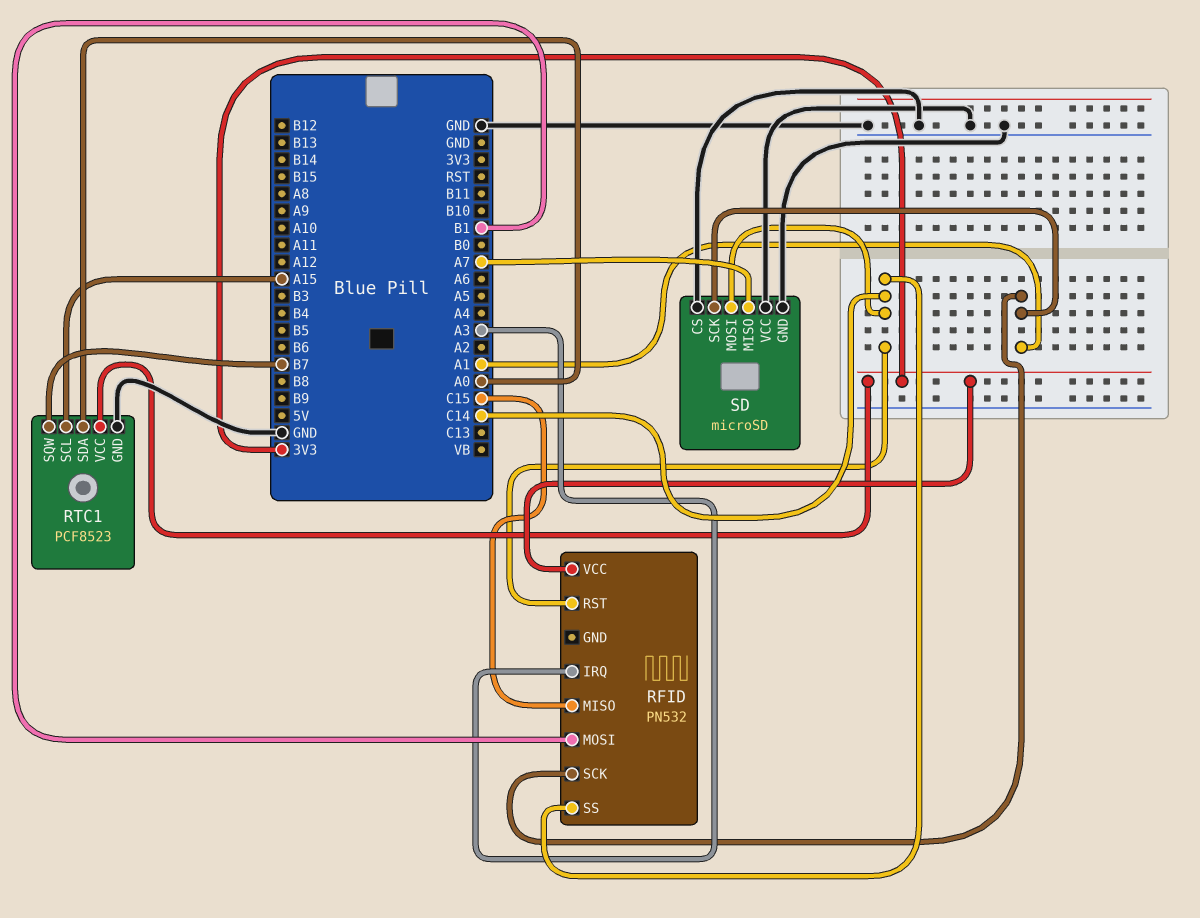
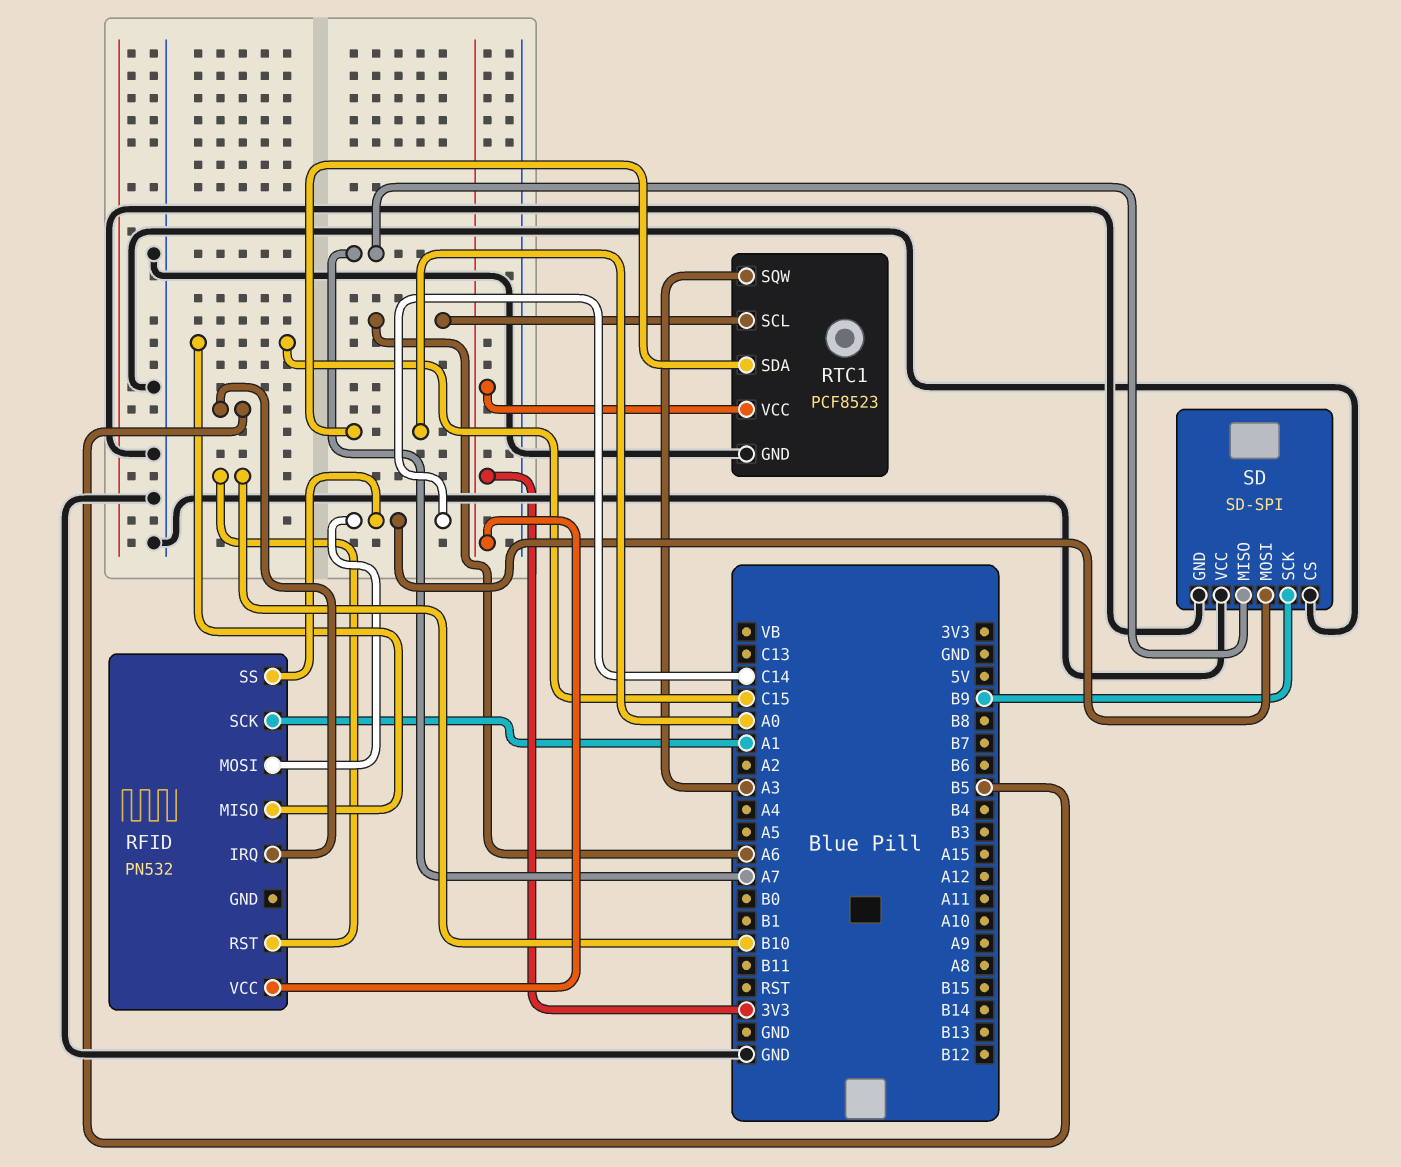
RFID pin IRQ: A3 -> B5
RFID pin MOSI: B1 -> C14
RFID pin RST: C14 -> B10
RTC1 pin SCL: A15 -> A6
RTC1 pin SQW: B7 -> A3
SD: microSD -> SD-SPI
SD pin SCK: A1 -> B9

